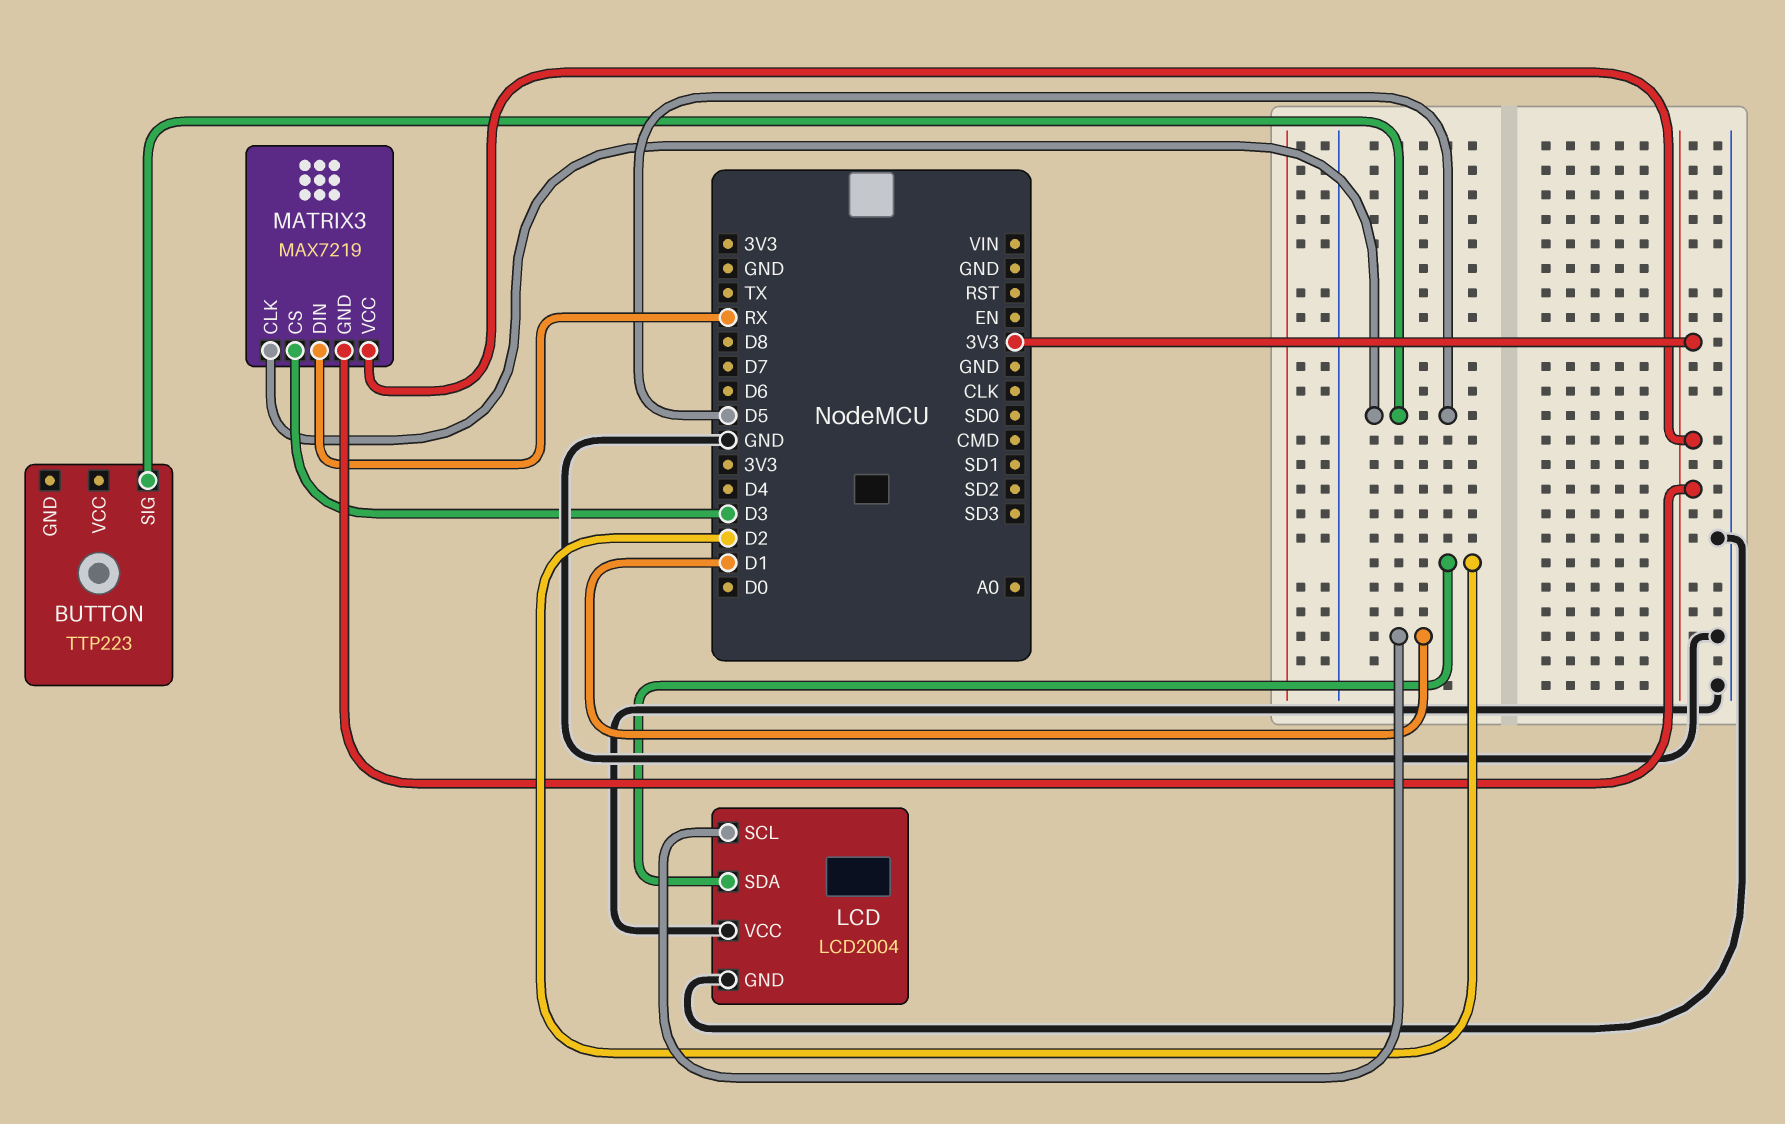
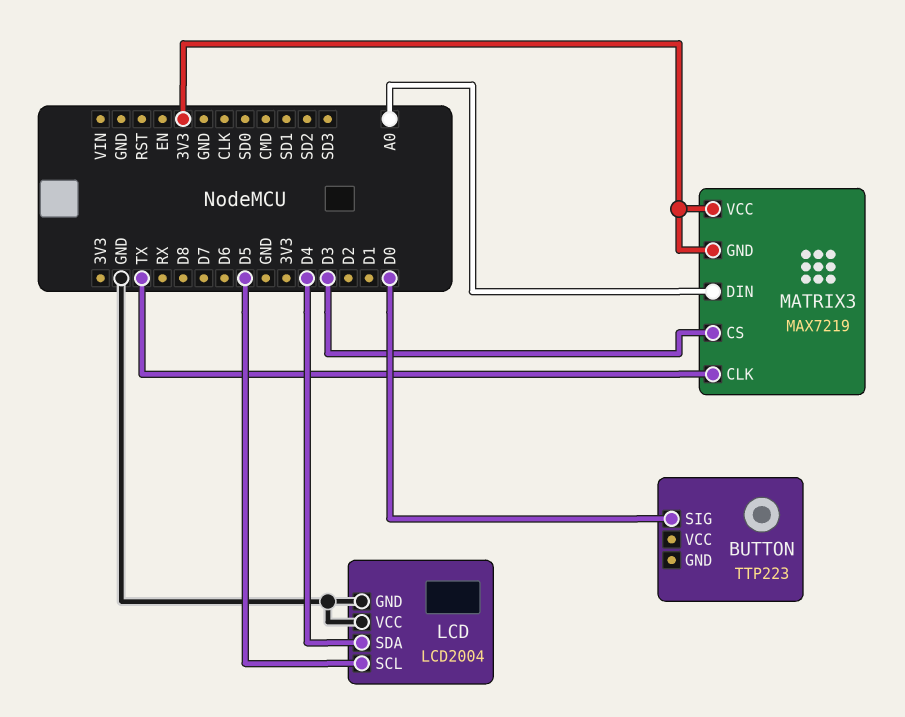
BUTTON pin SIG: D5 -> D0
LCD pin SCL: D1 -> D5
LCD pin SDA: D2 -> D4
MATRIX3 pin CLK: D5 -> TX
MATRIX3 pin DIN: RX -> A0

